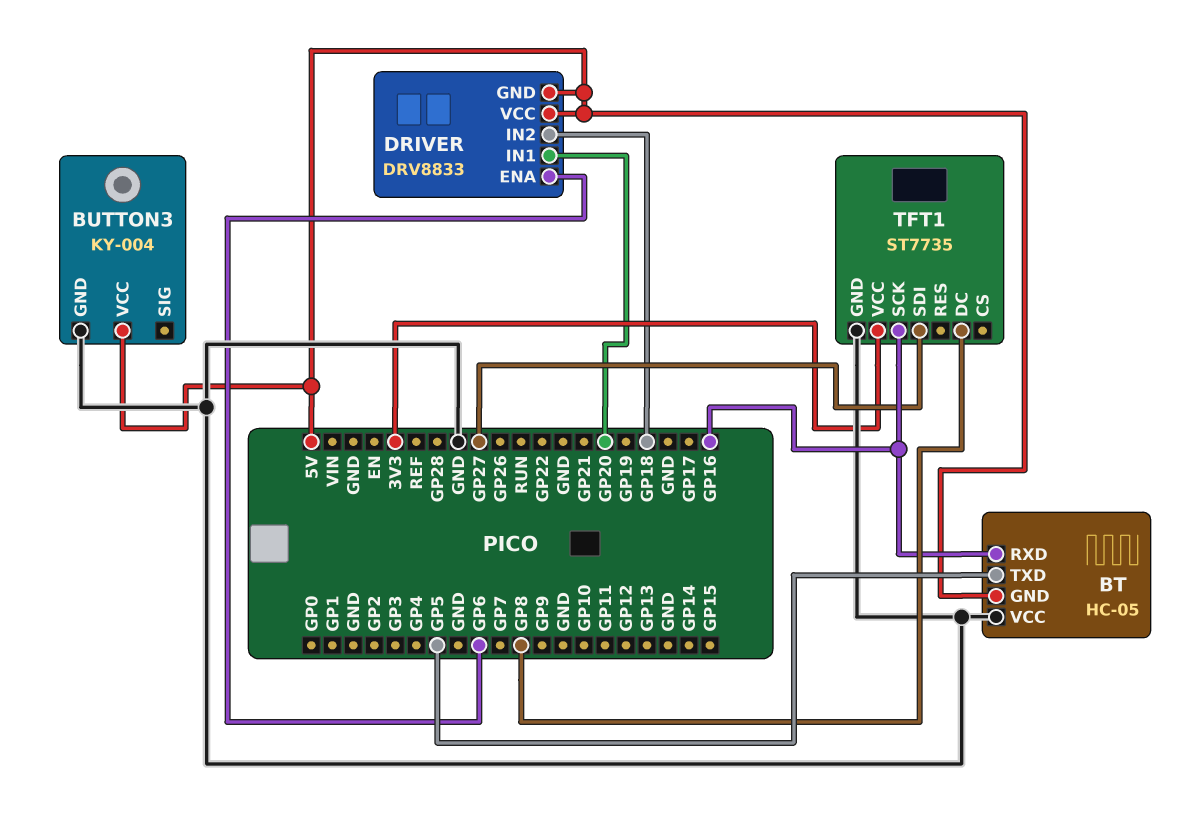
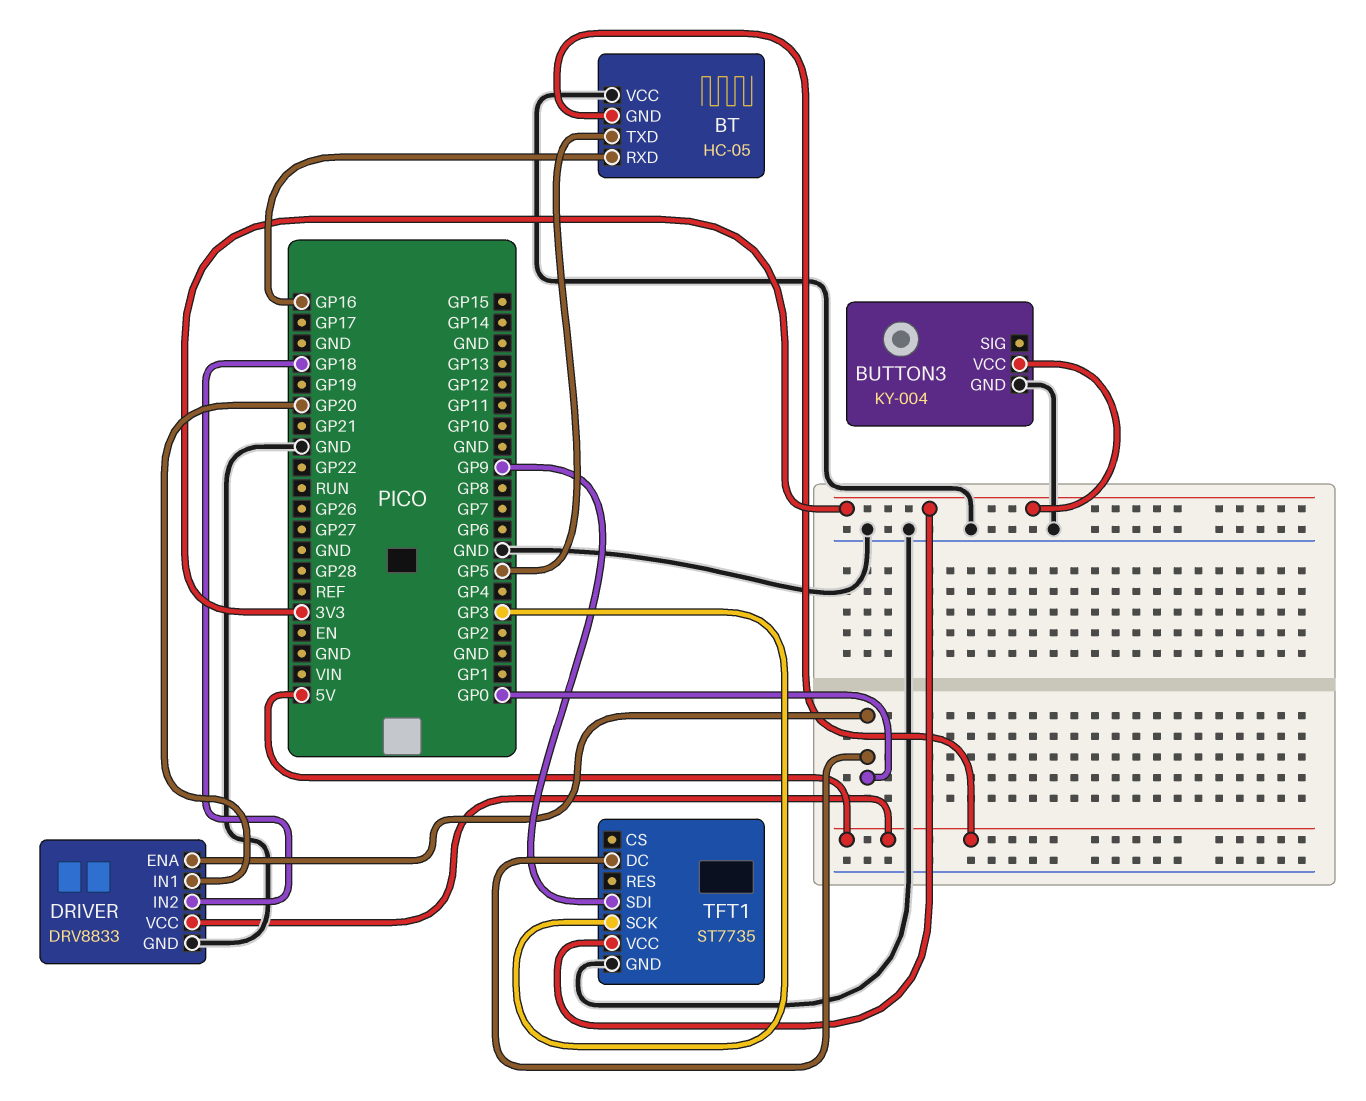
BUTTON3 pin VCC: 5V -> 3V3
DRIVER pin ENA: GP6 -> GP0
DRIVER pin GND: 5V -> GND
TFT1 pin DC: GP8 -> GP0
TFT1 pin SCK: GP16 -> GP3
TFT1 pin SDI: GP27 -> GP9

